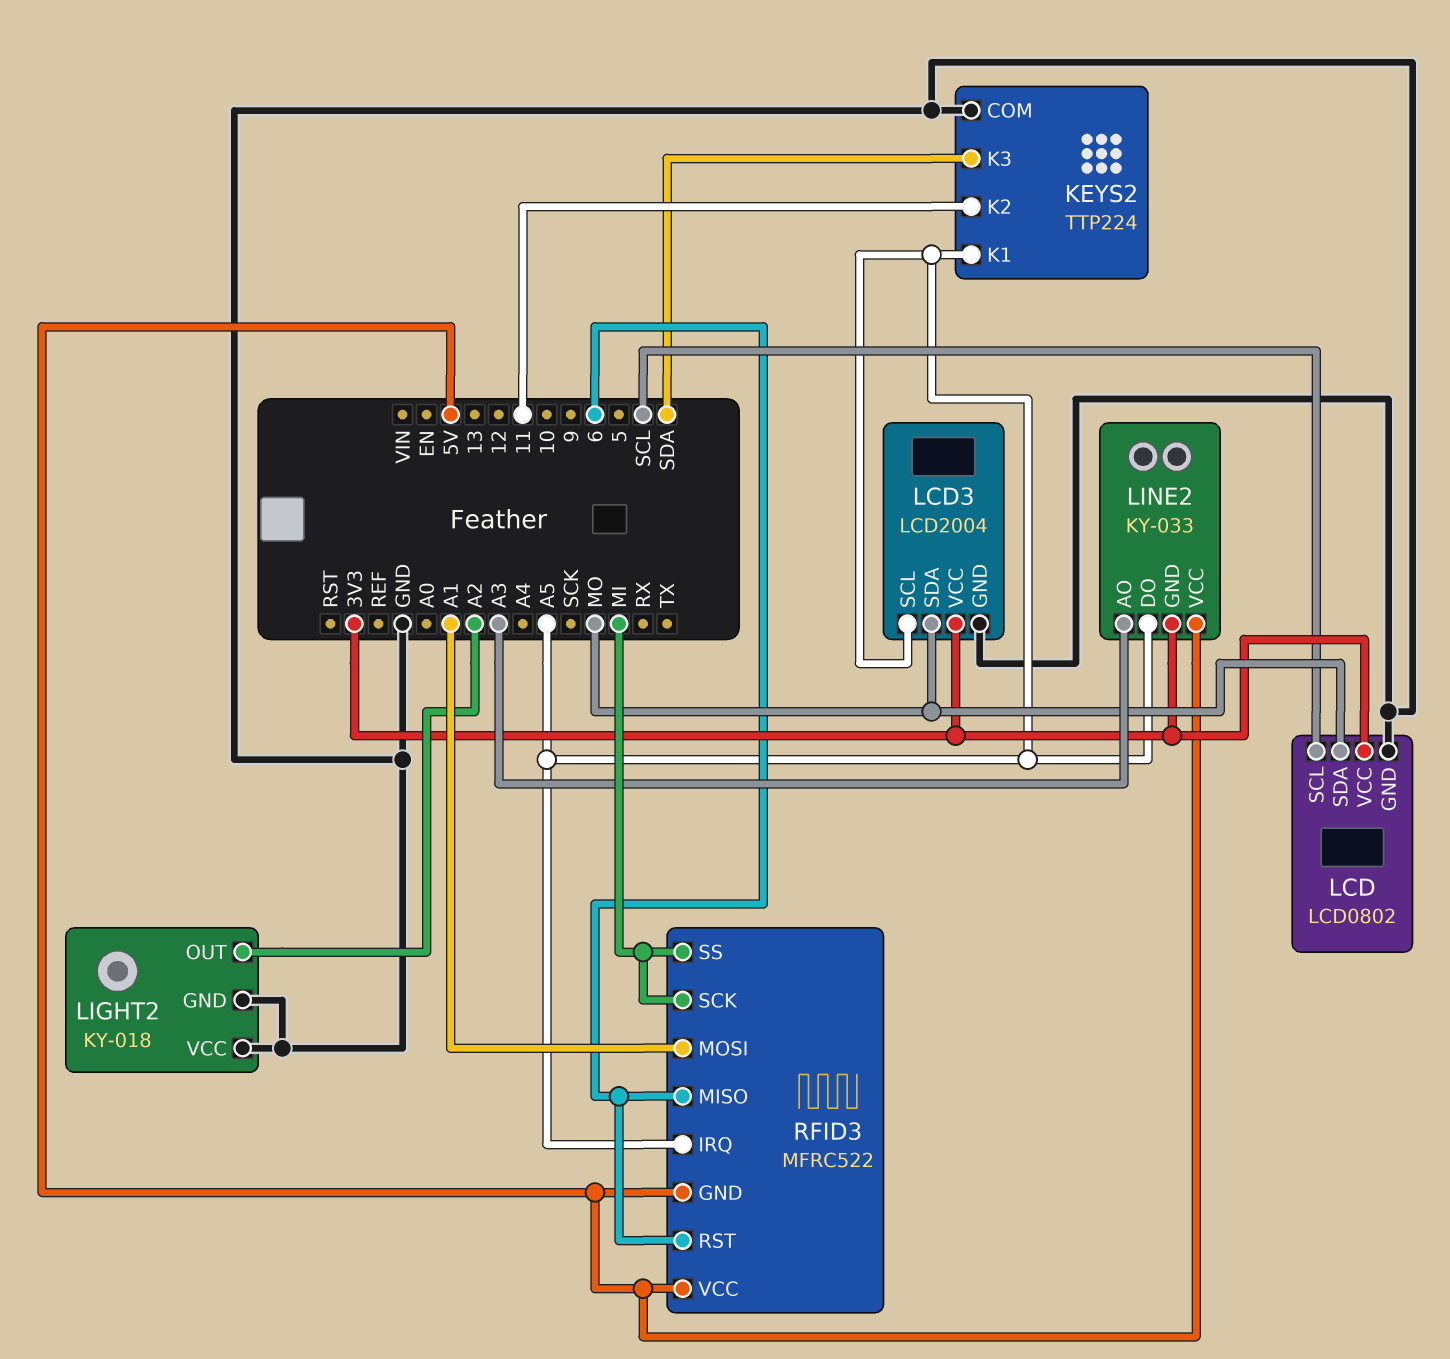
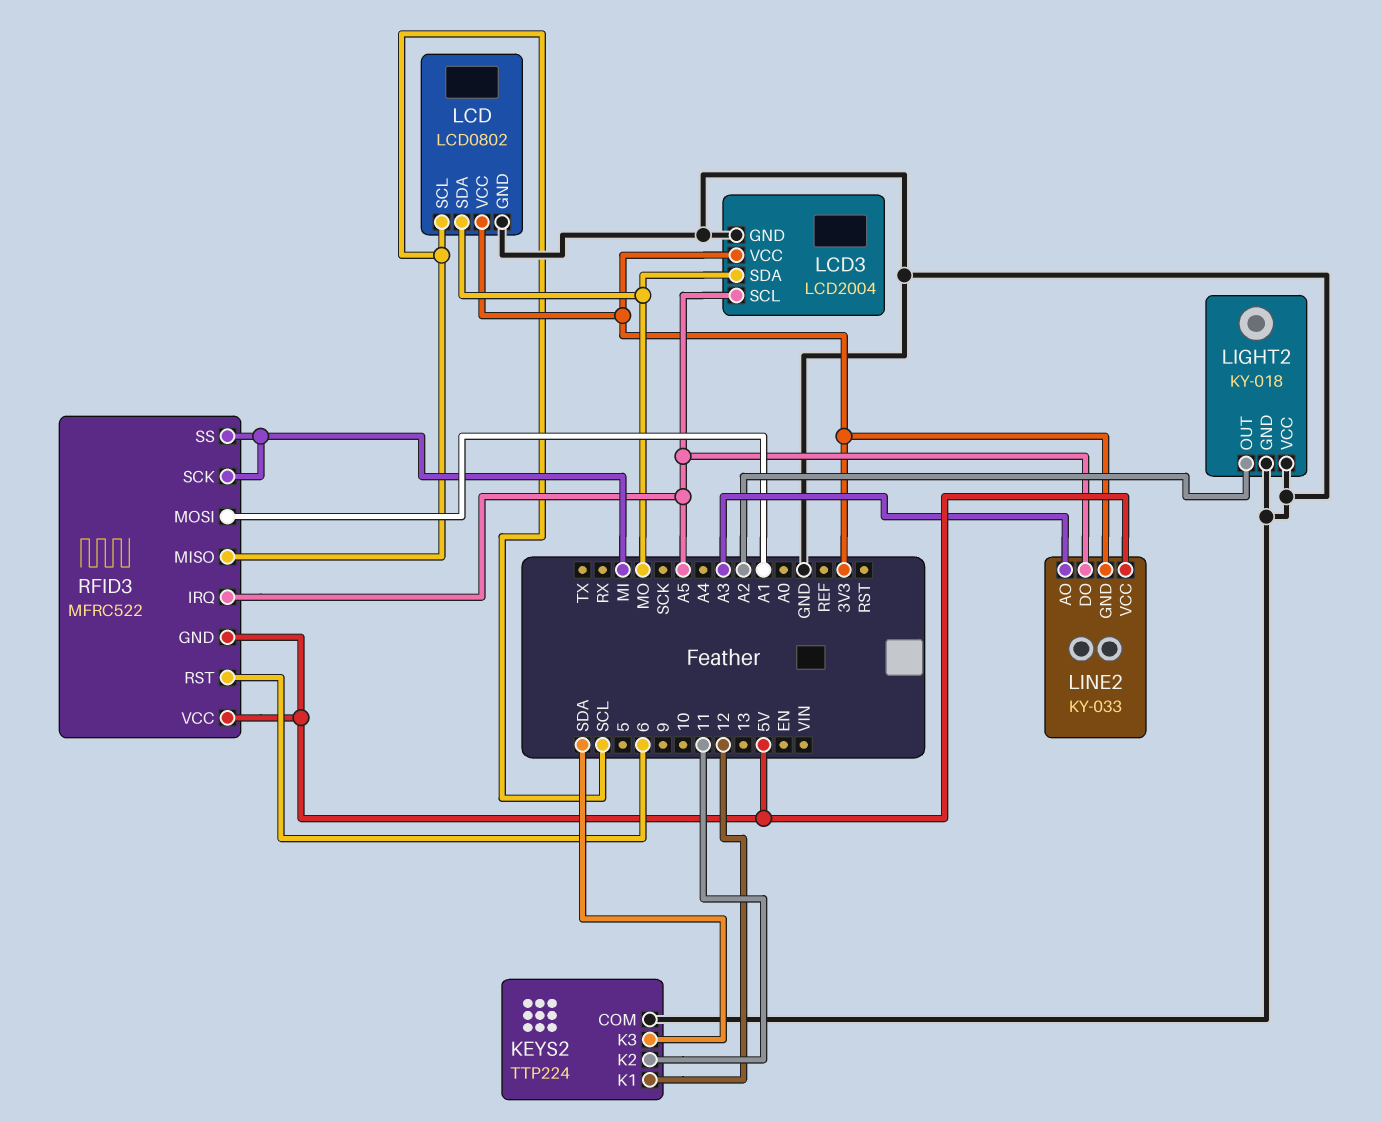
KEYS2 pin K1: A5 -> 12
RFID3 pin MISO: 6 -> SCL

